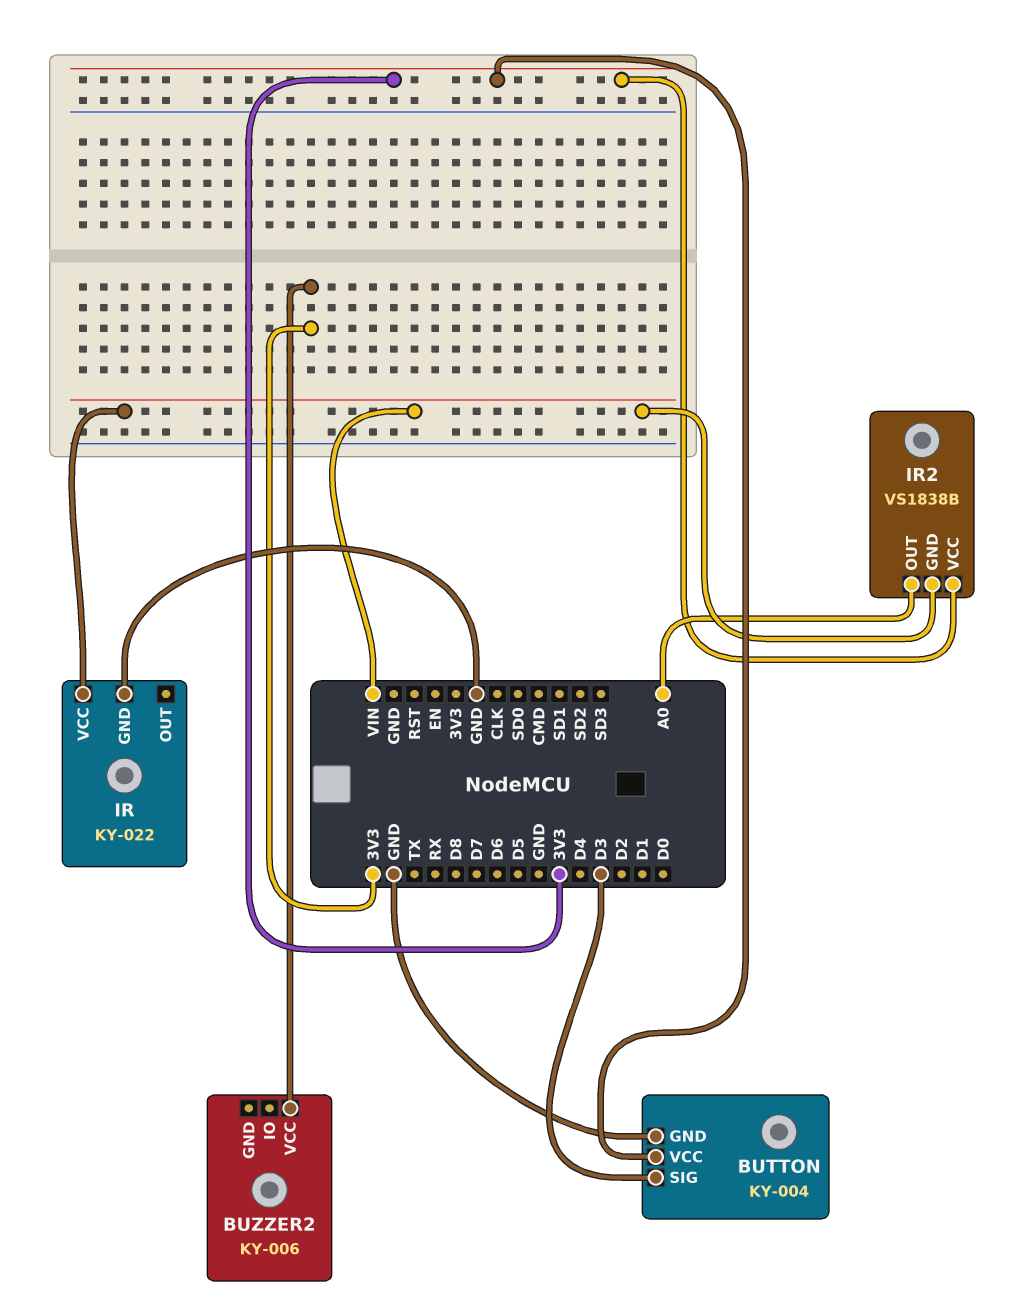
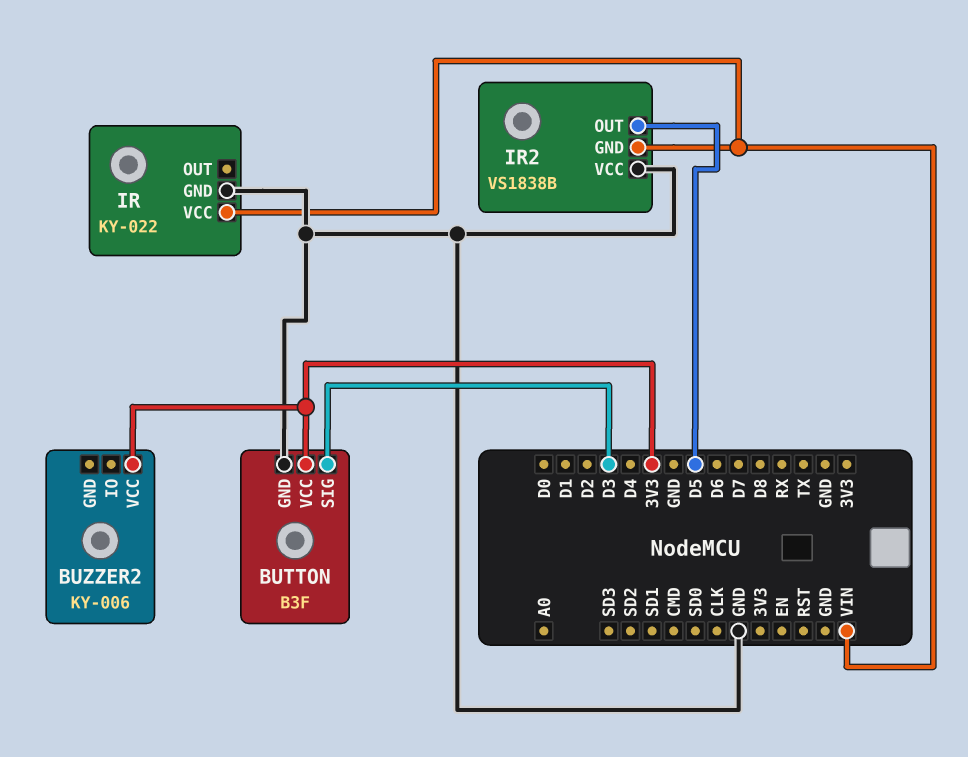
BUTTON: KY-004 -> B3F
IR2 pin OUT: A0 -> D5
IR2 pin VCC: 3V3 -> GND

